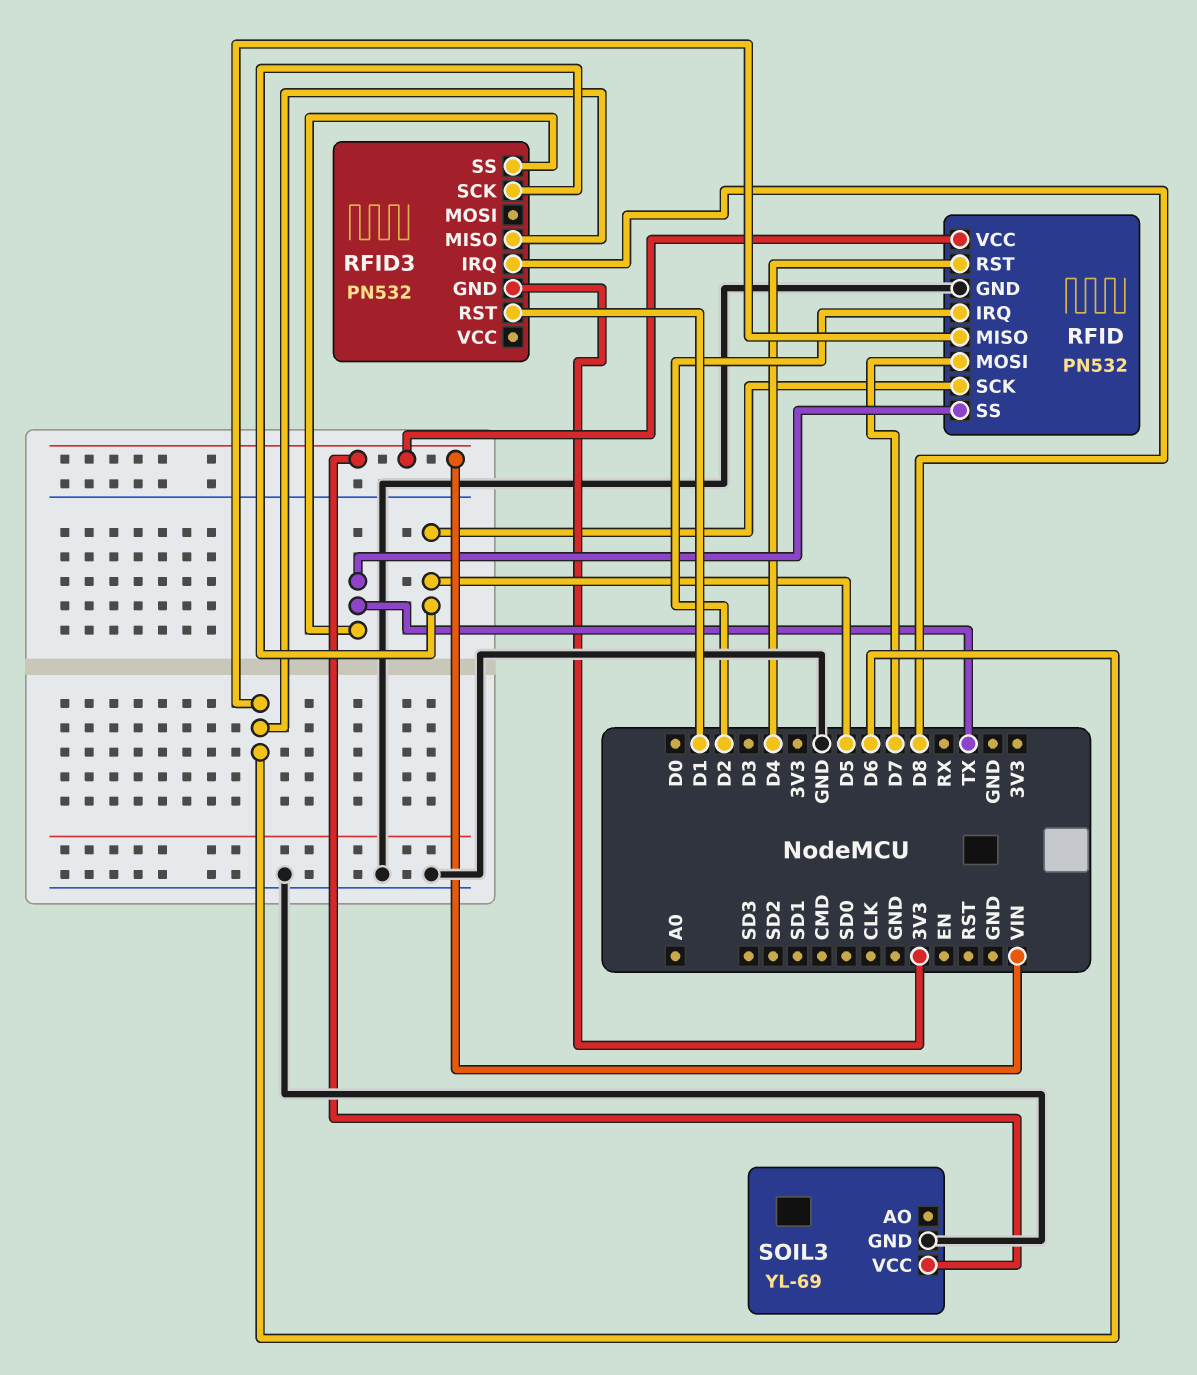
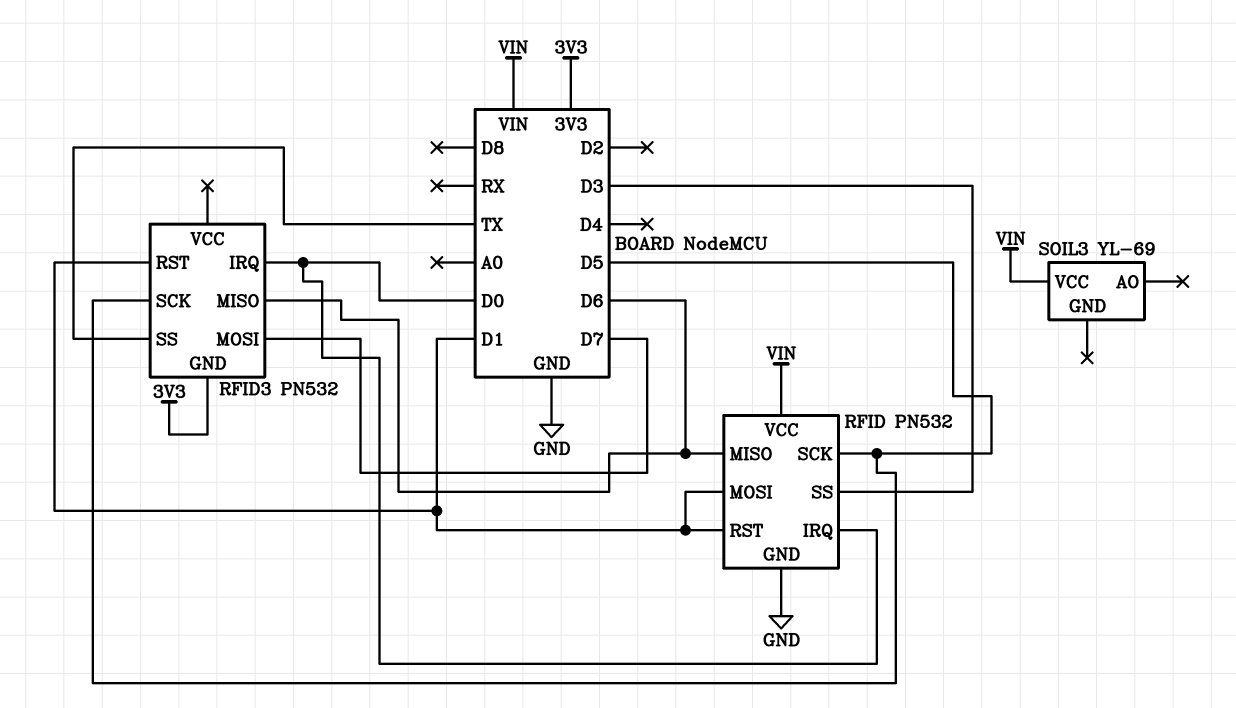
RFID pin IRQ: D2 -> D0
RFID pin MOSI: D7 -> D1
RFID pin RST: D4 -> D1
RFID pin SS: TX -> D3
RFID3 pin IRQ: D8 -> D0
RFID3 pin MOSI: none -> D7
SOIL3 pin GND: GND -> none

